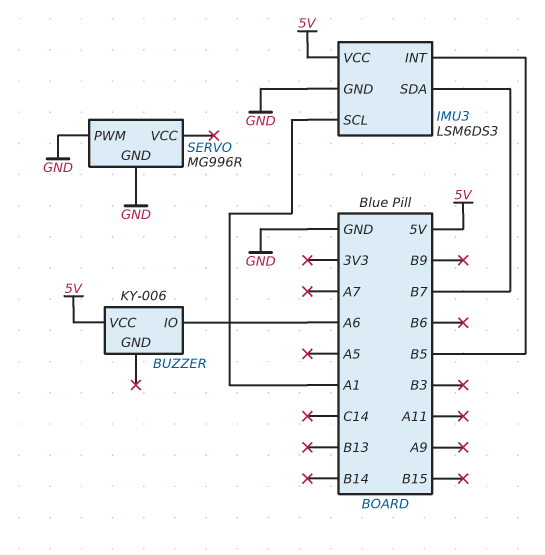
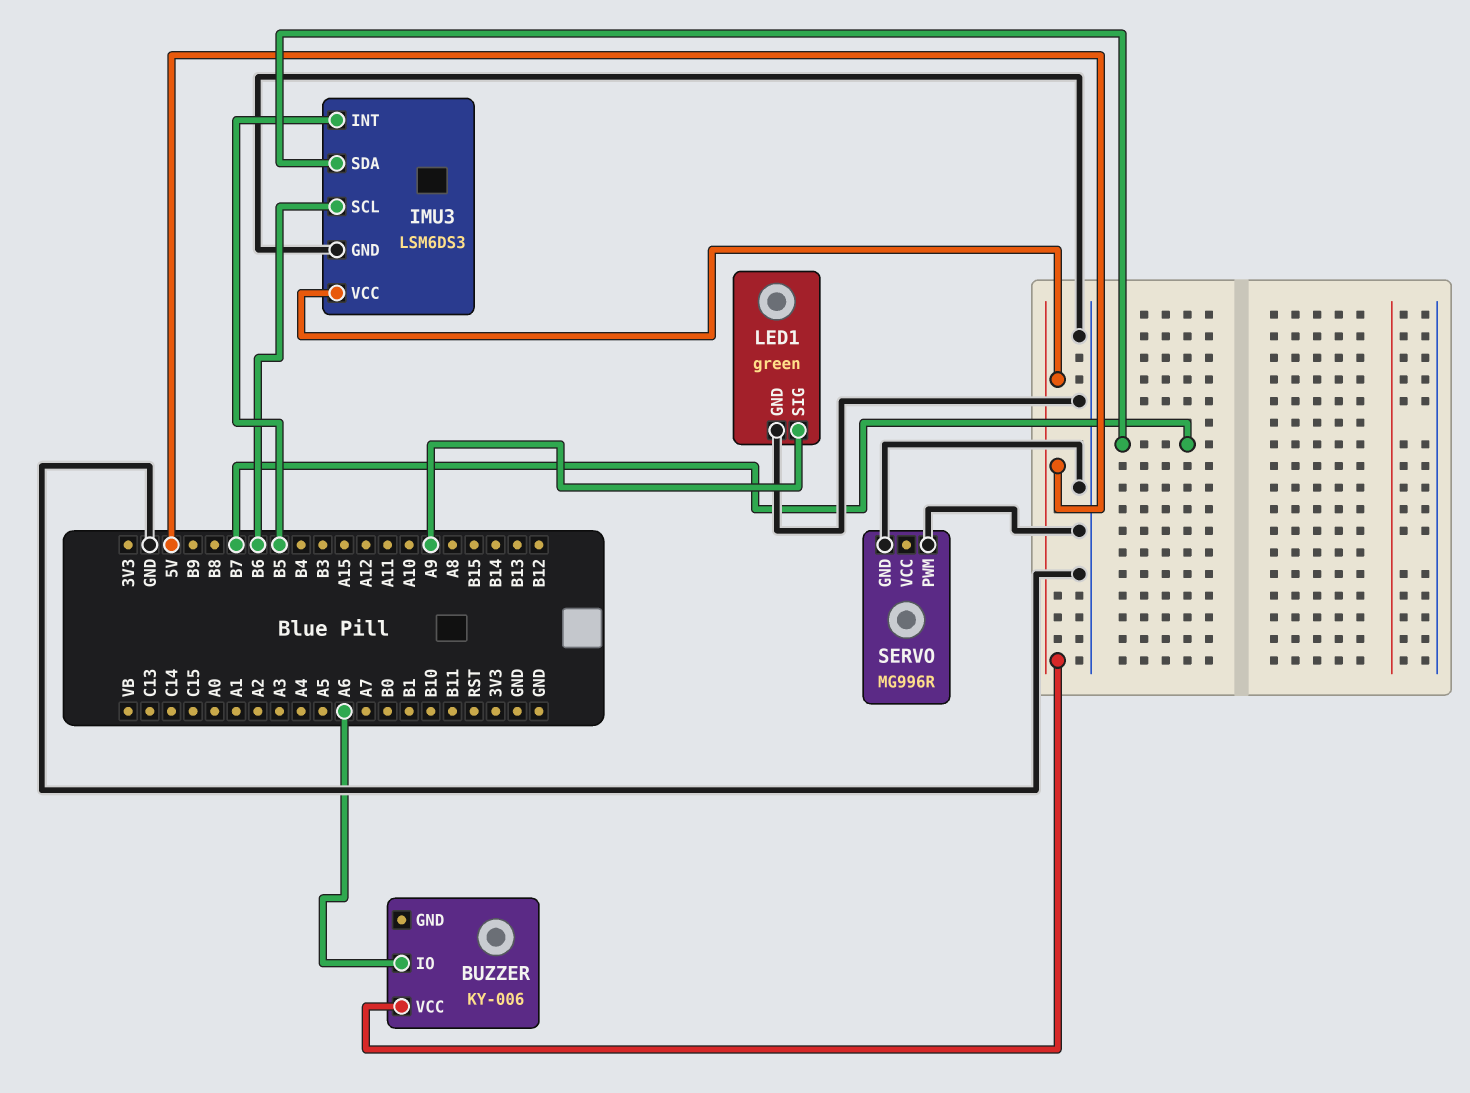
IMU3 pin SCL: A1 -> B6
LED1: none -> green
LED1 pin GND: none -> GND
LED1 pin SIG: none -> A9

